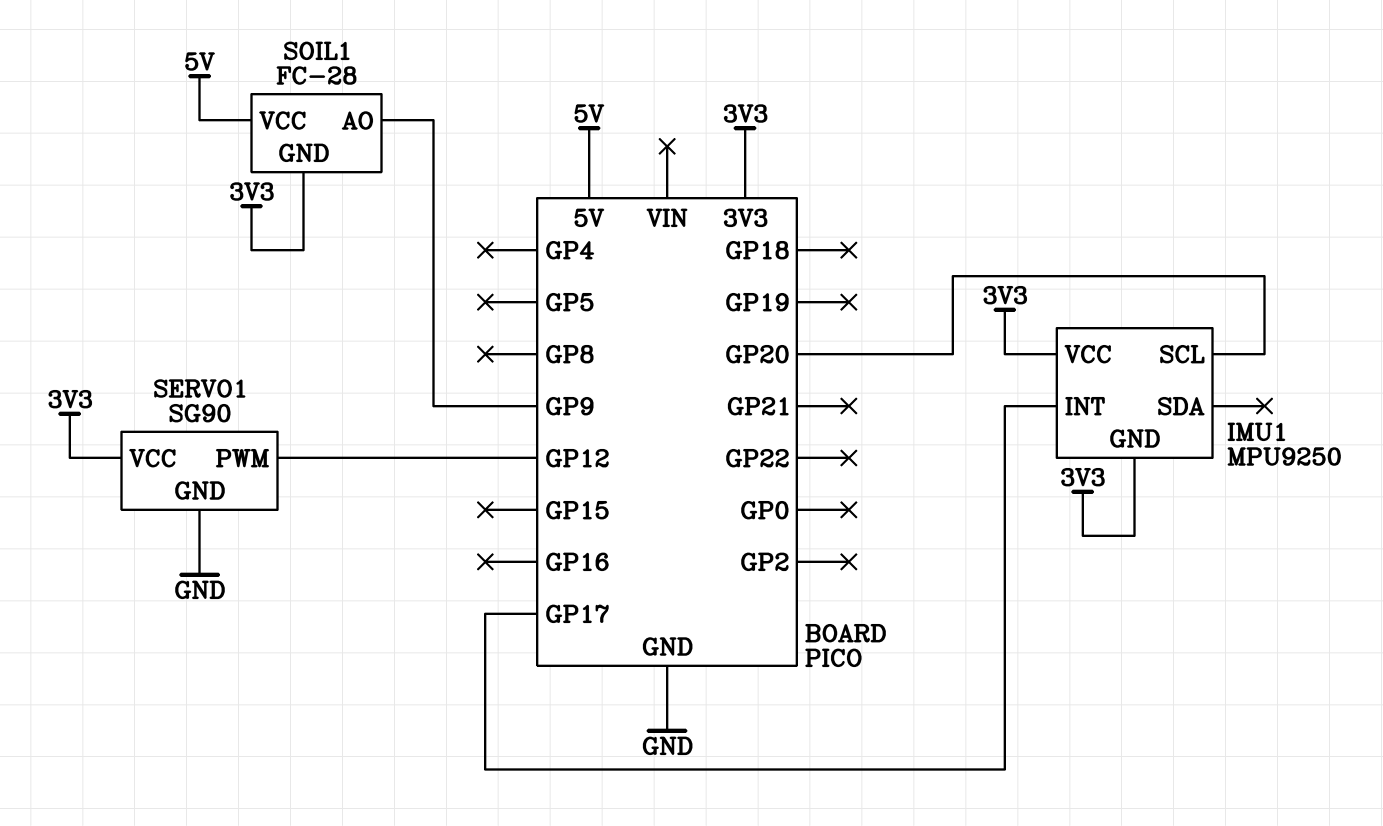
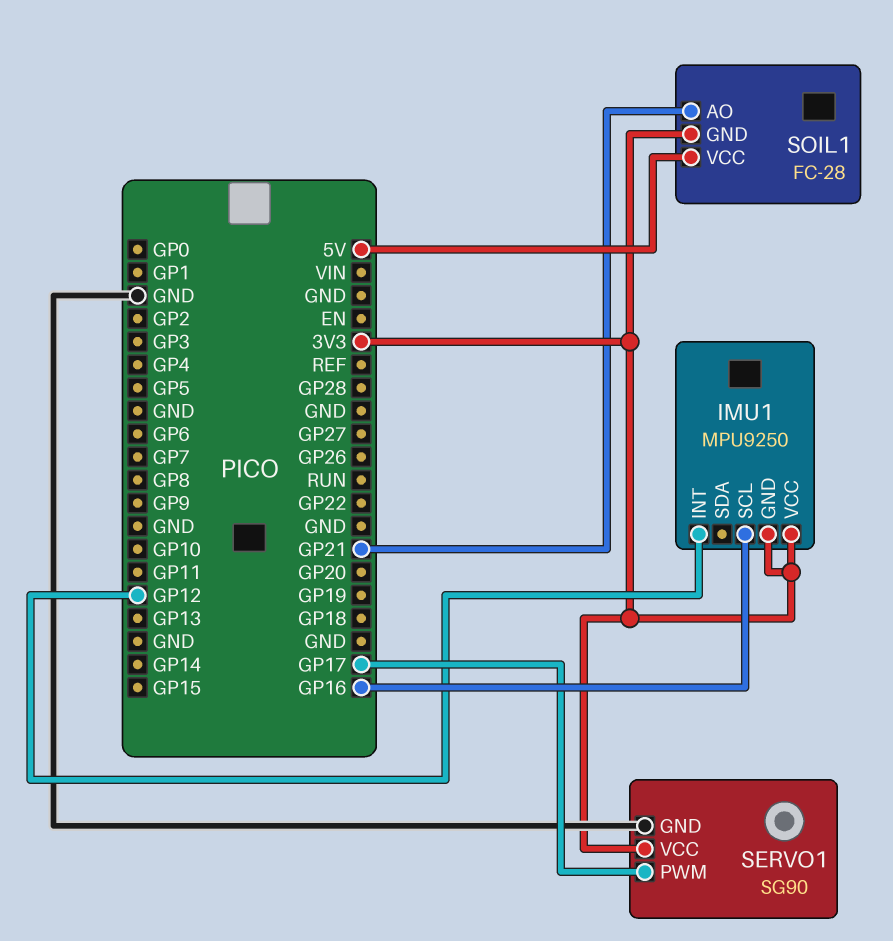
IMU1 pin INT: GP17 -> GP12
IMU1 pin SCL: GP20 -> GP16
SERVO1 pin PWM: GP12 -> GP17
SOIL1 pin AO: GP9 -> GP21

